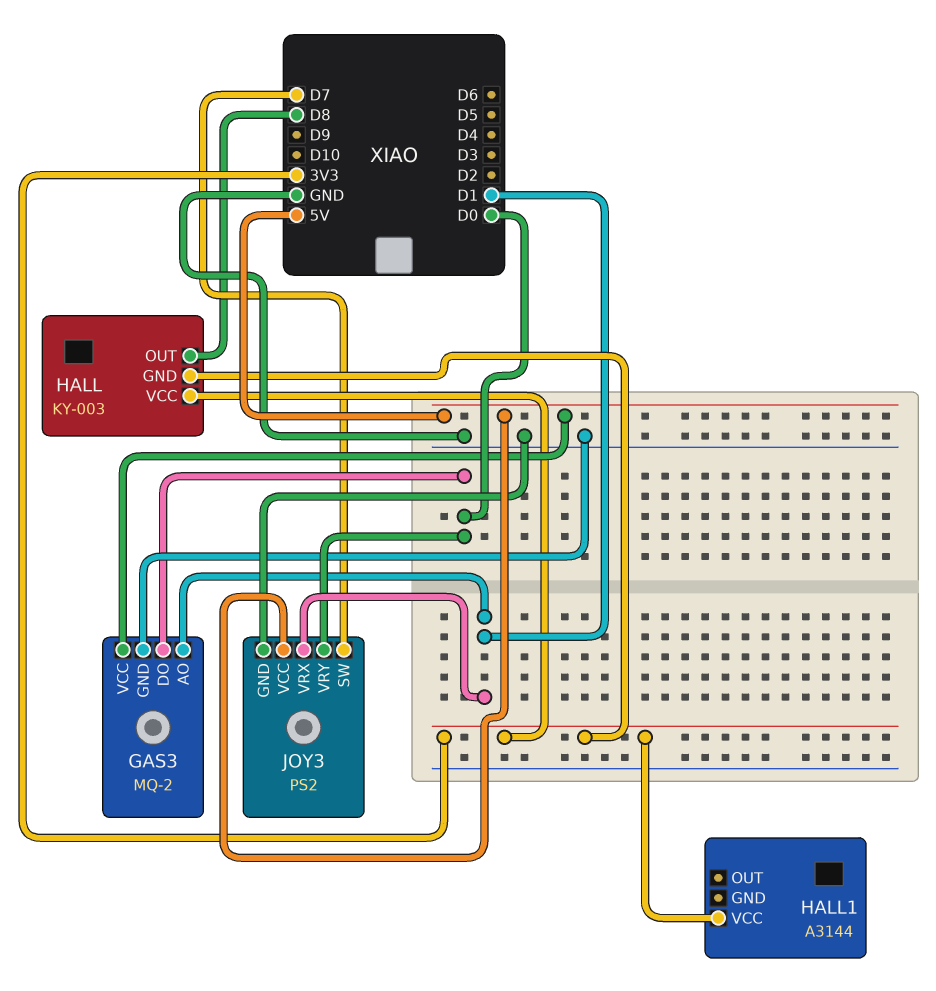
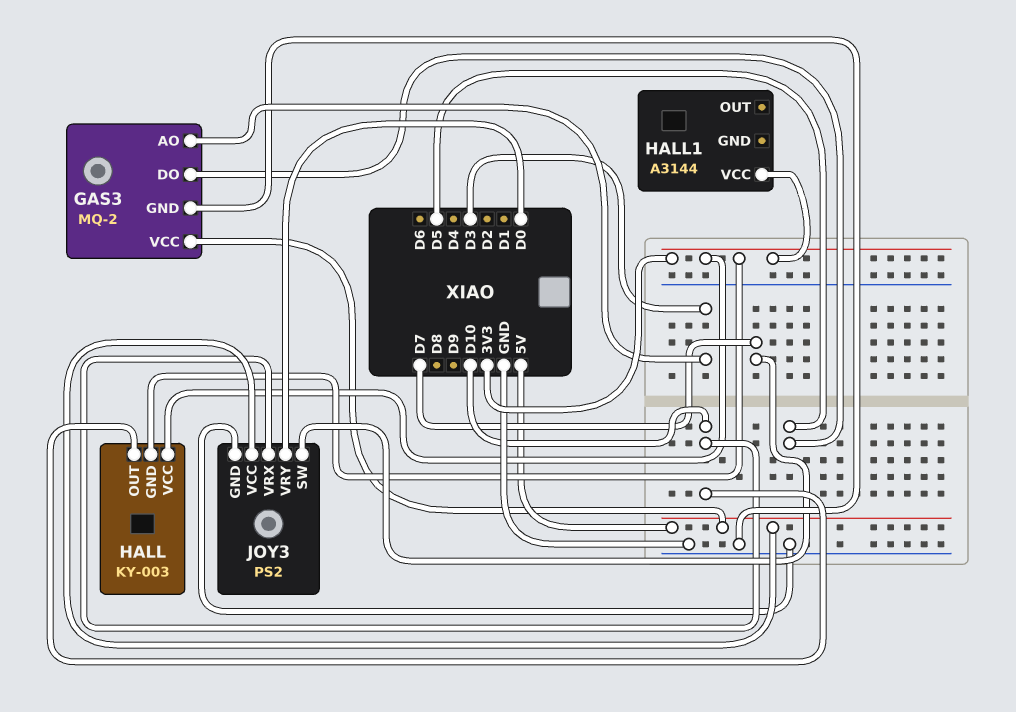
GAS3 pin AO: D1 -> D3
GAS3 pin DO: D0 -> D5
HALL pin OUT: D8 -> D10
JOY3 pin VRX: D1 -> D10

